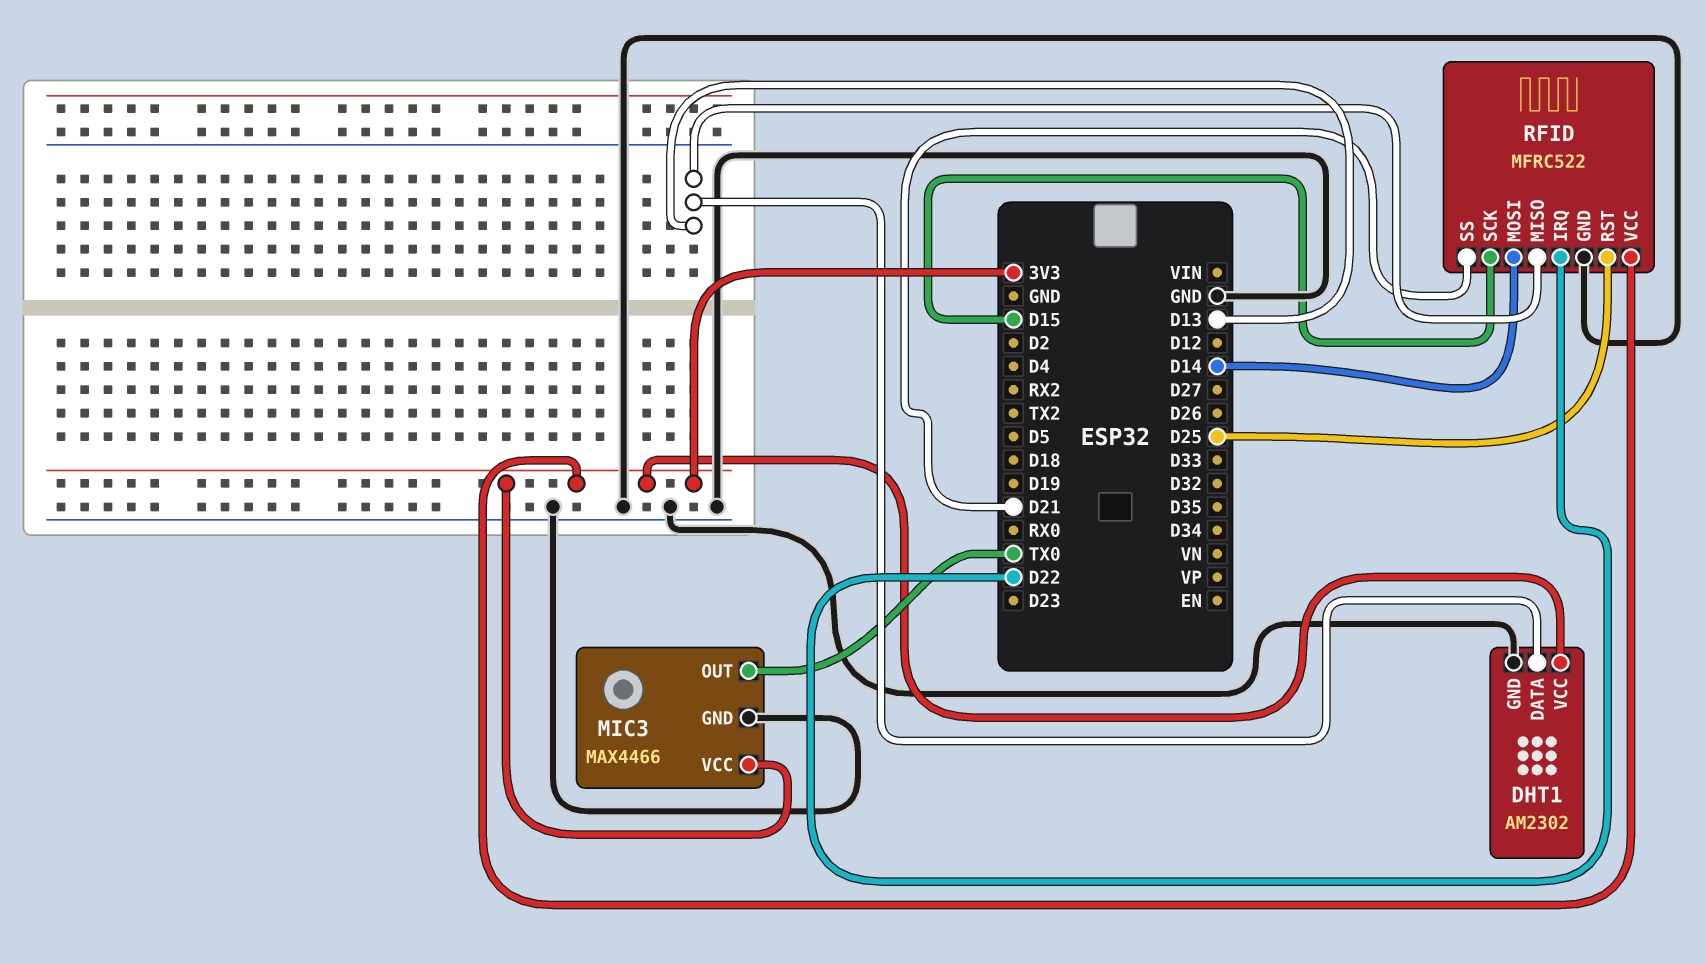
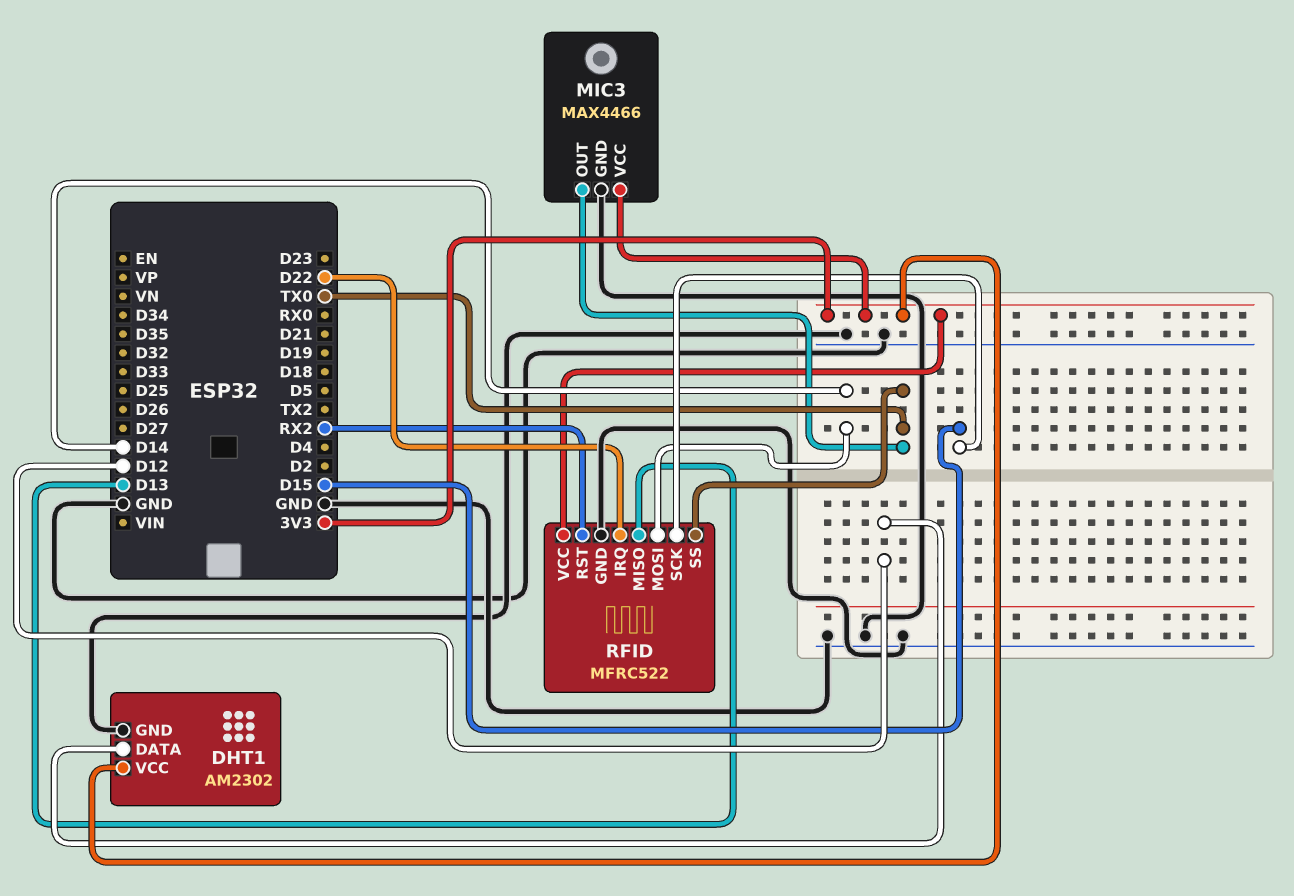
DHT1 pin DATA: D13 -> D12
RFID pin RST: D25 -> RX2
RFID pin SS: D21 -> TX0

